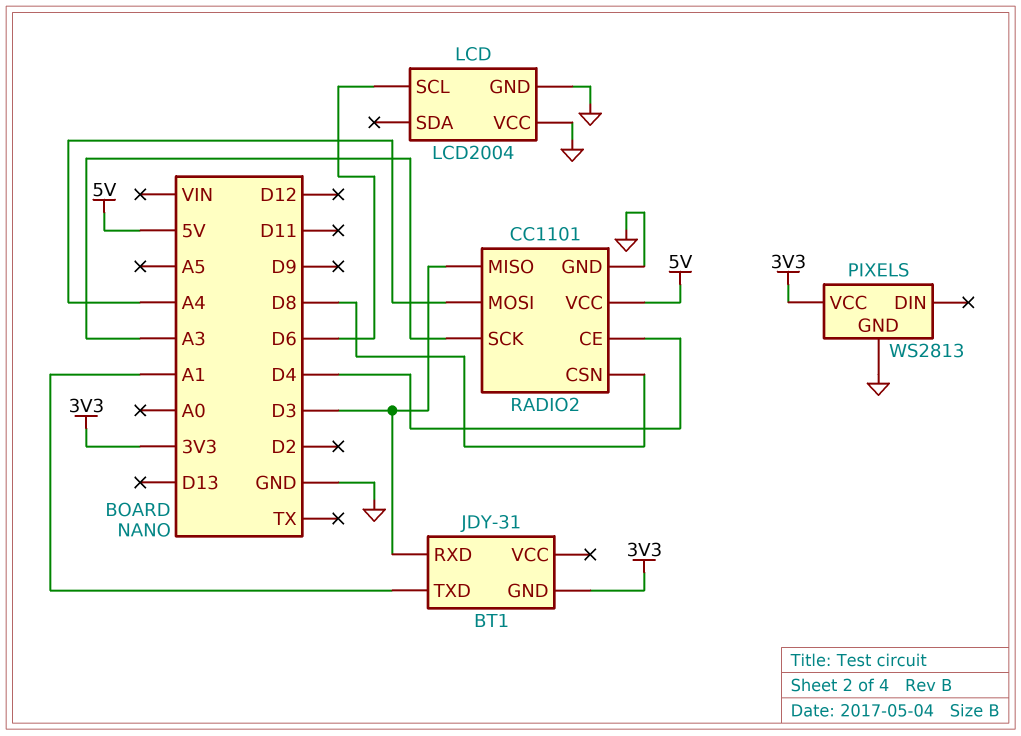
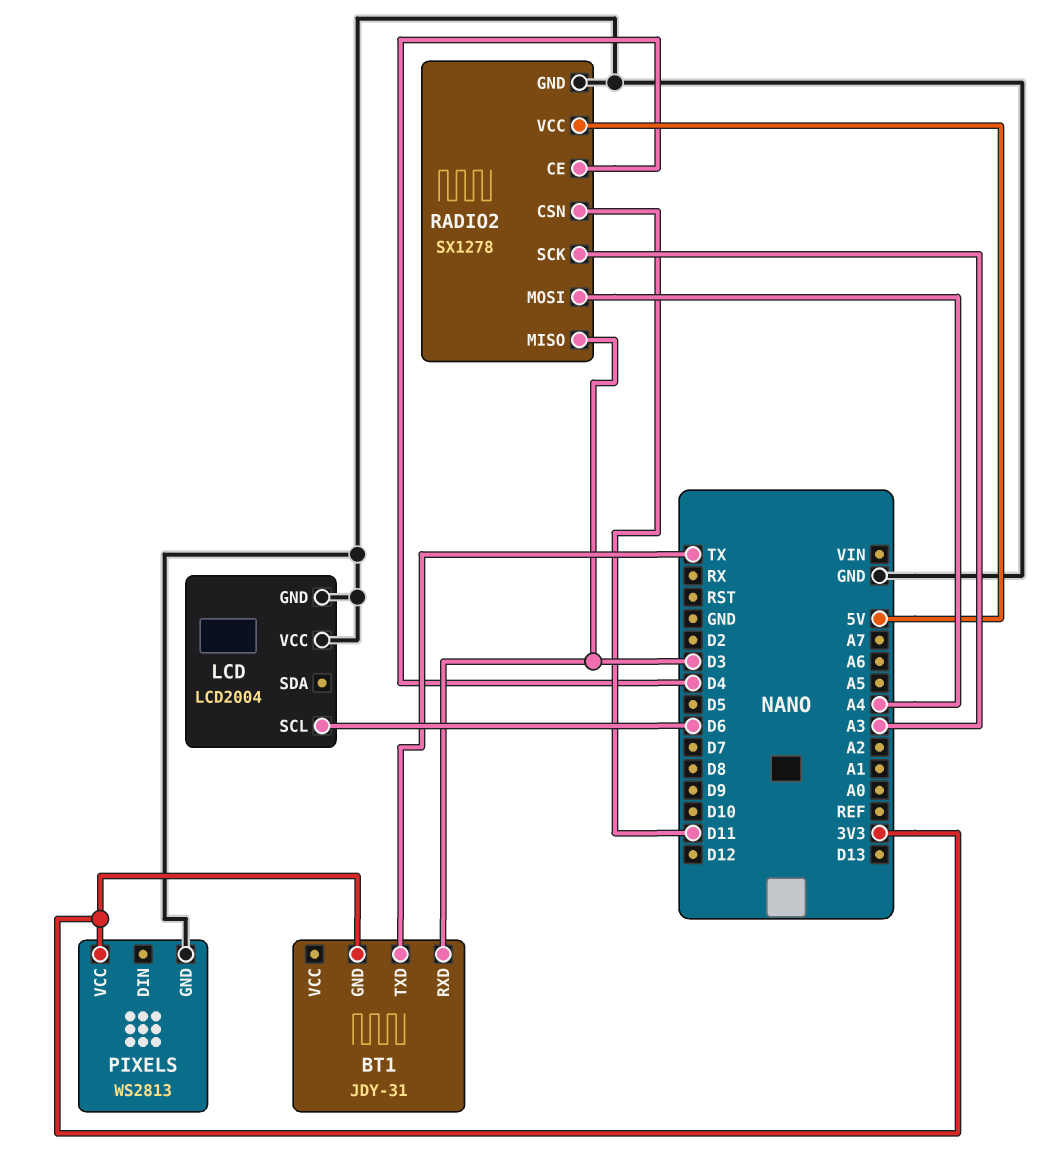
BT1 pin TXD: A1 -> TX
RADIO2: CC1101 -> SX1278
RADIO2 pin CSN: D8 -> D11

